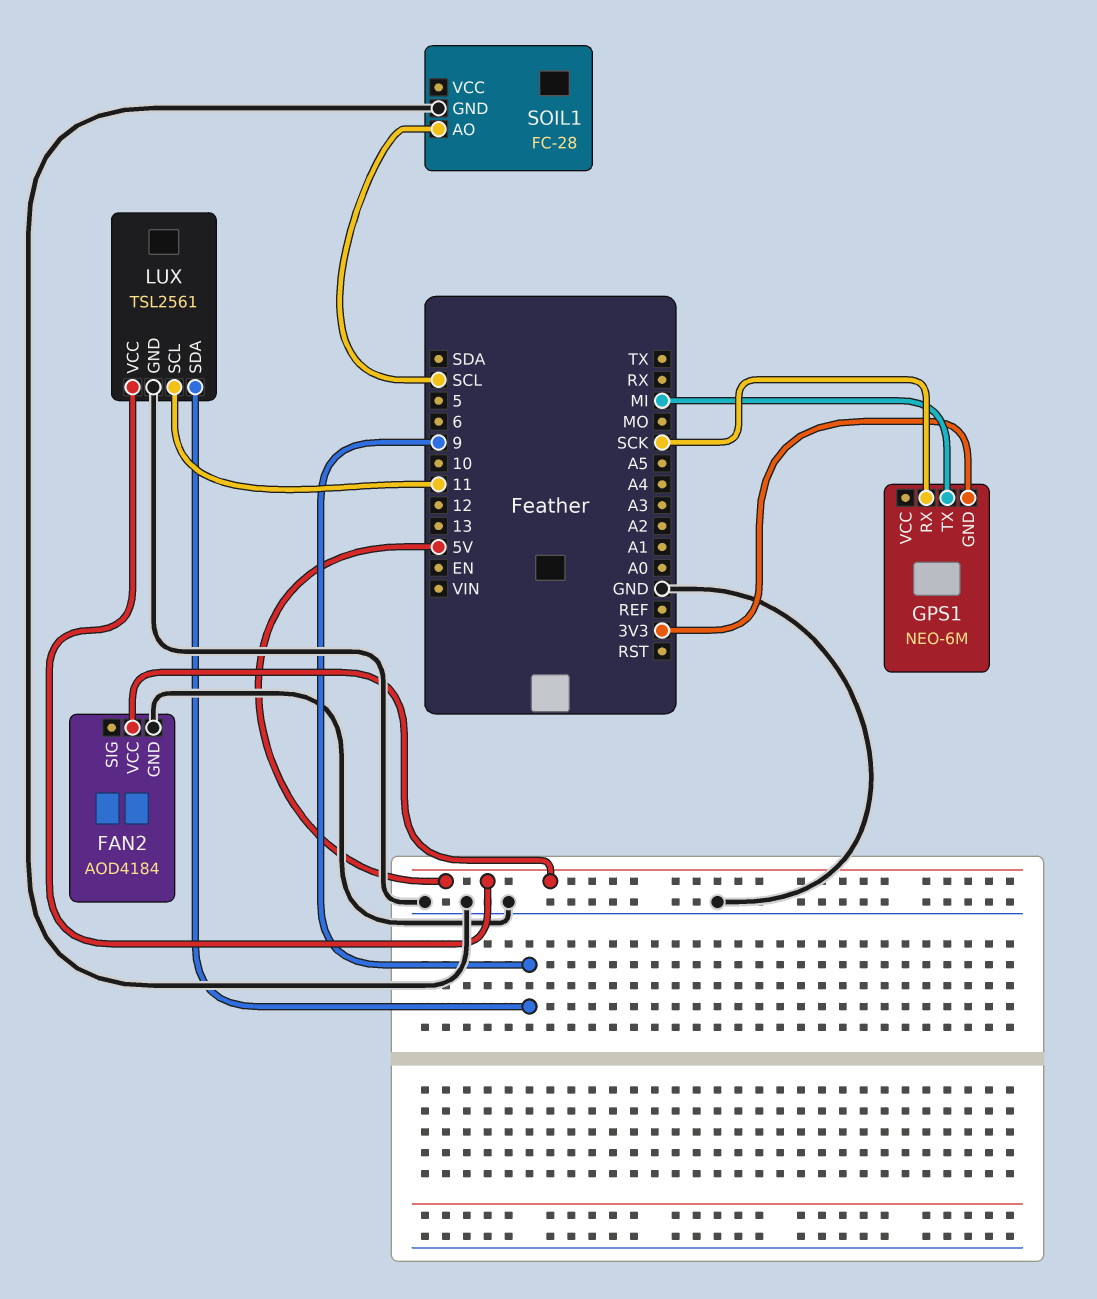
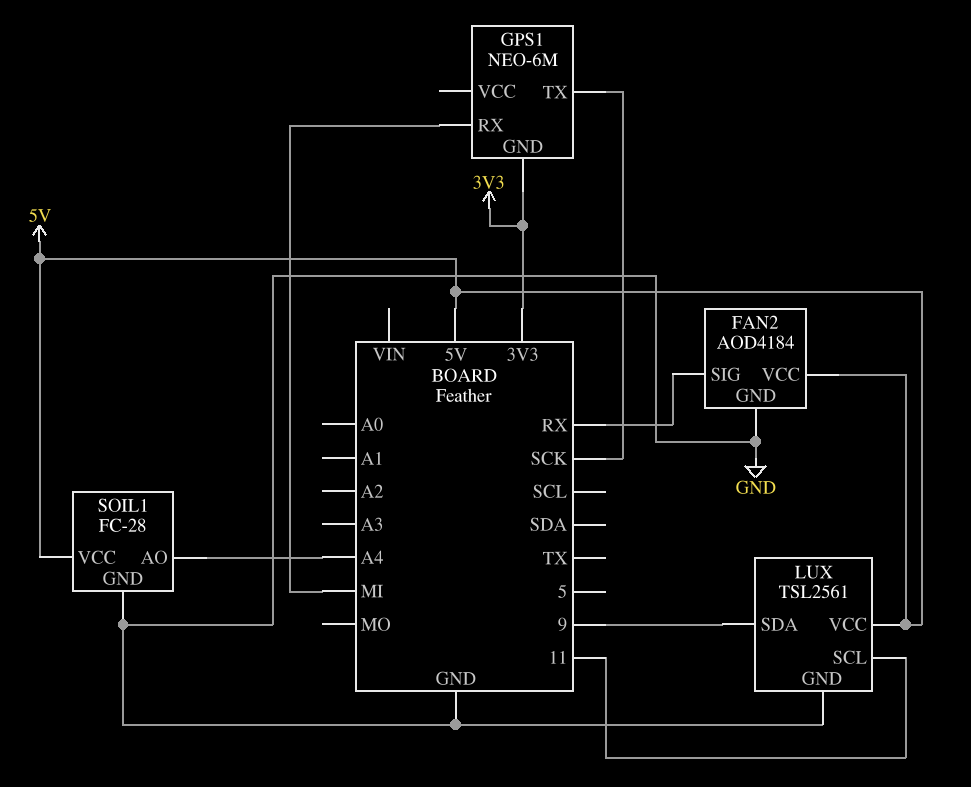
FAN2 pin SIG: none -> RX
GPS1 pin RX: SCK -> MI
GPS1 pin TX: MI -> SCK
SOIL1 pin AO: SCL -> A4
SOIL1 pin VCC: none -> 5V

